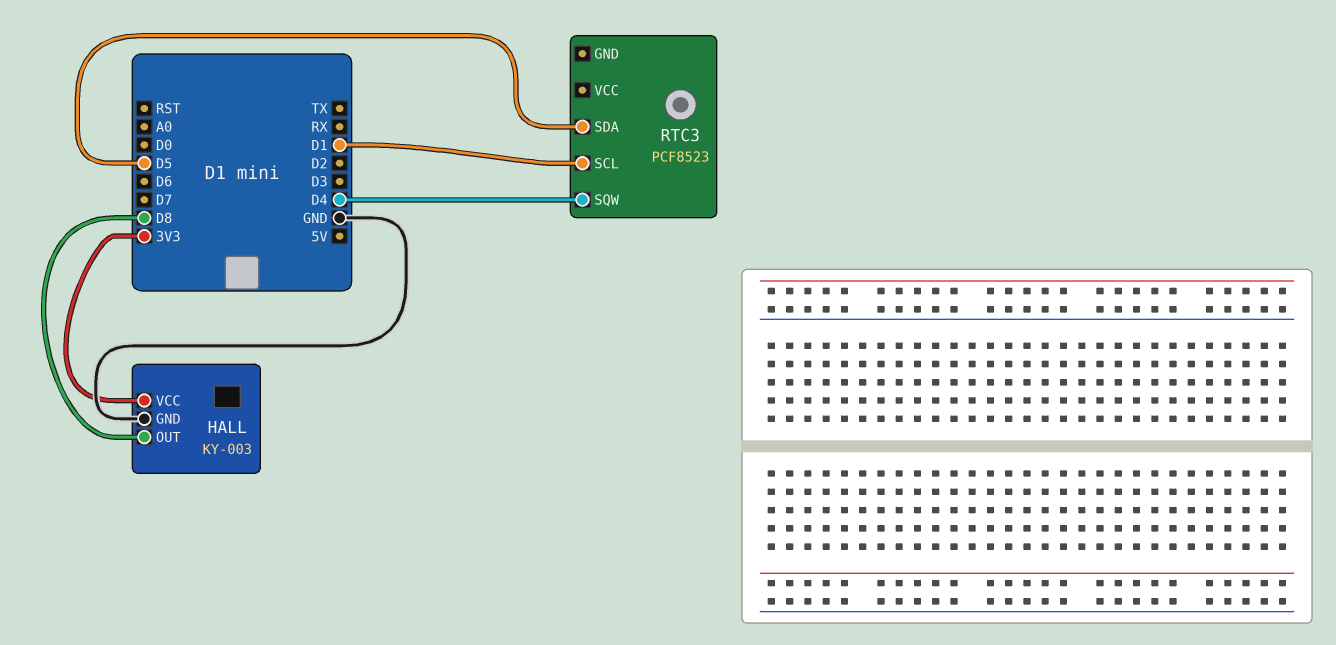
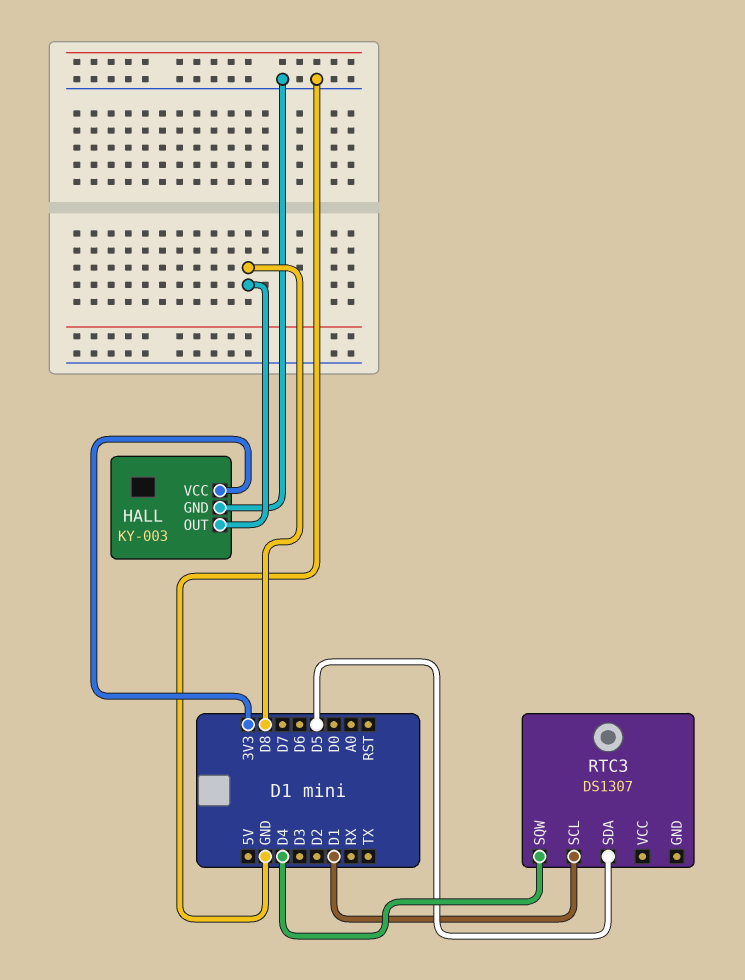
RTC3: PCF8523 -> DS1307

